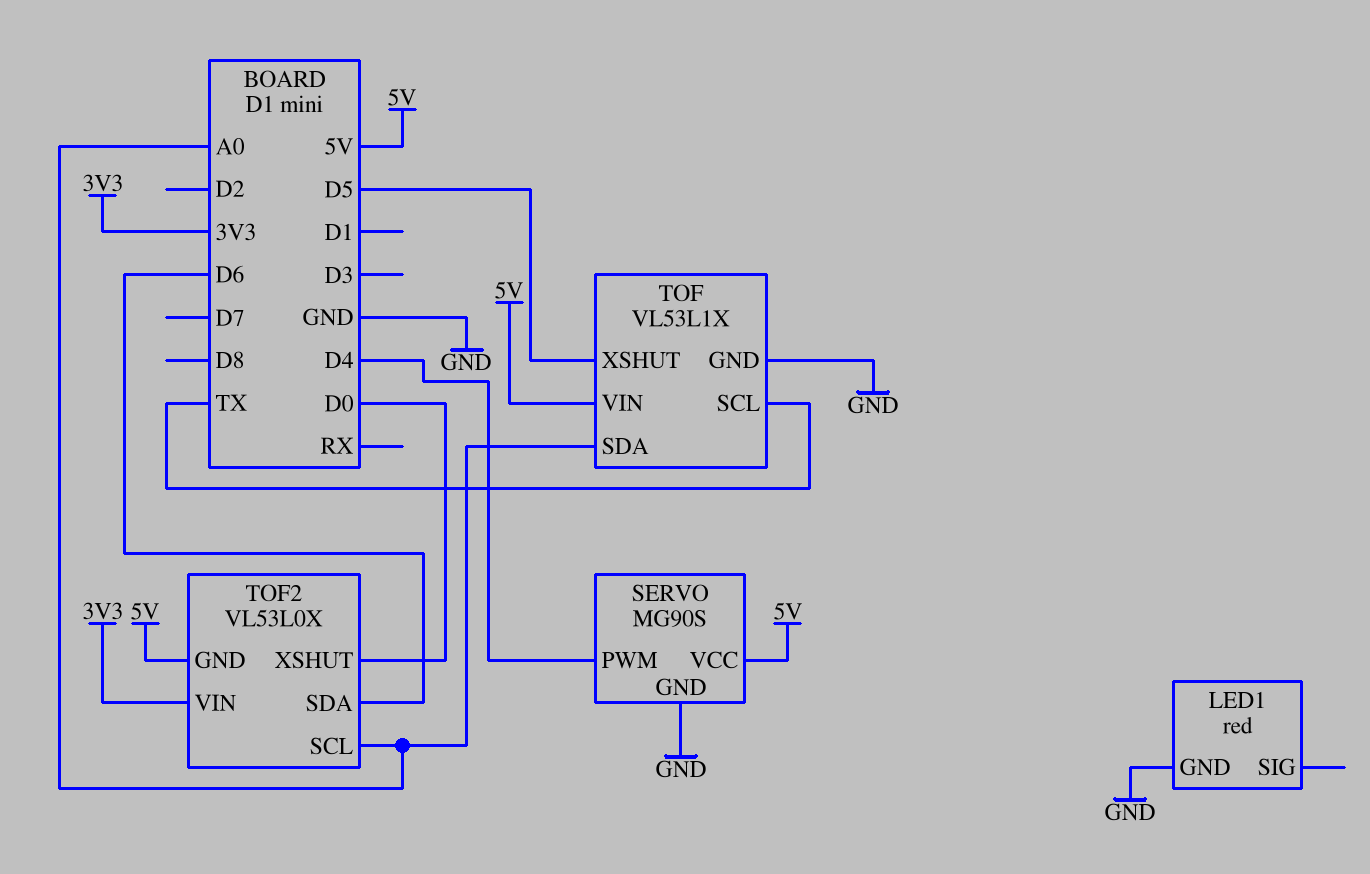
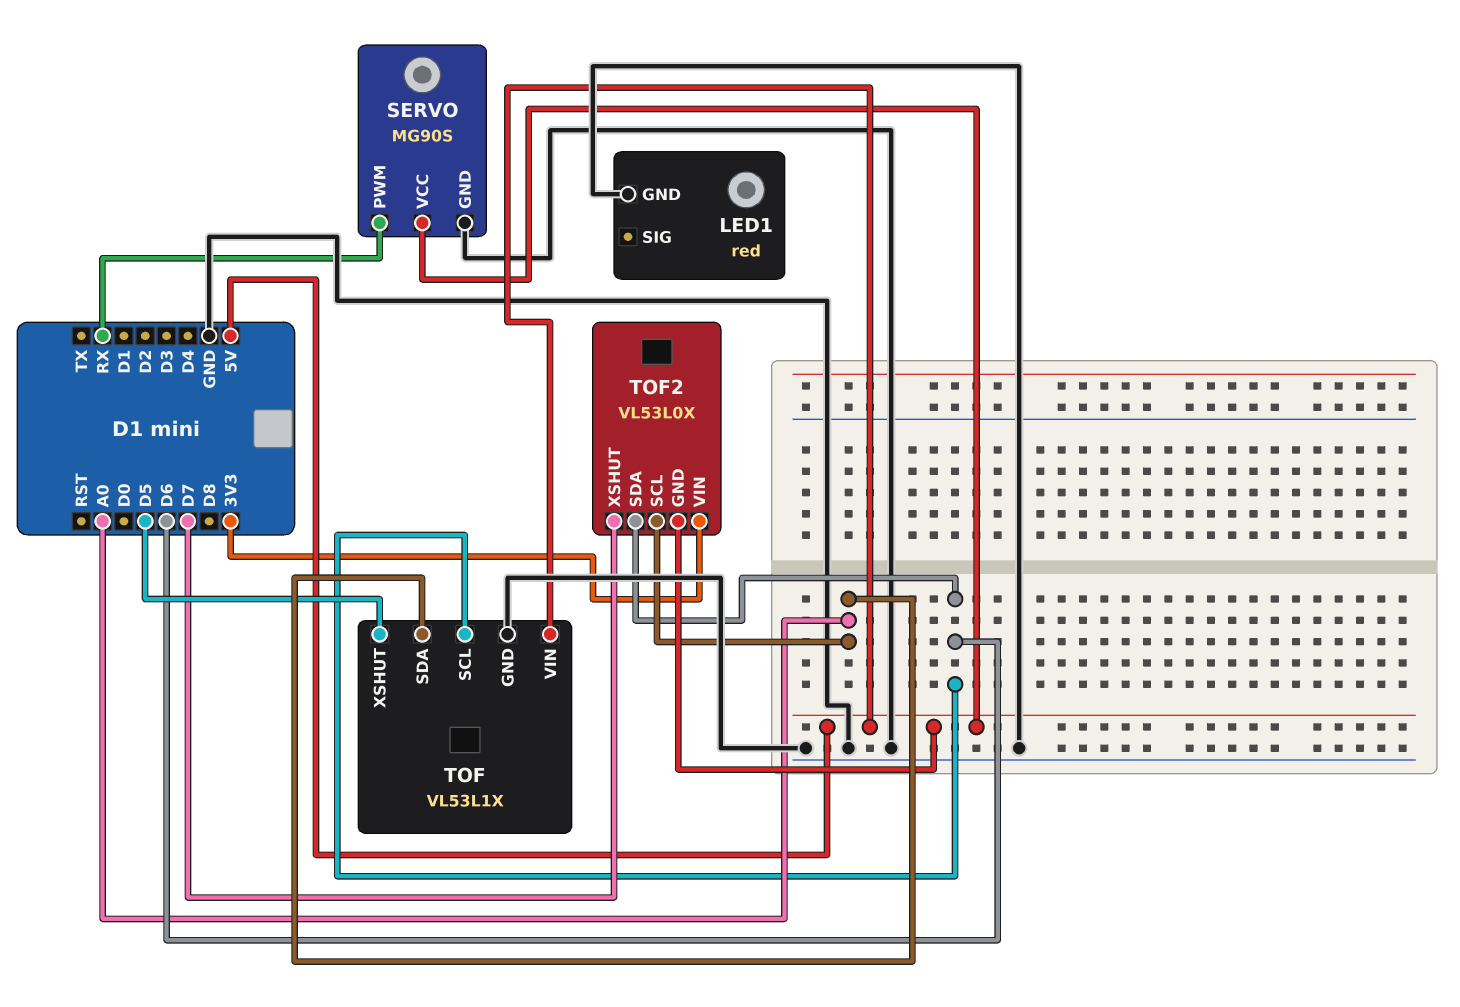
SERVO pin PWM: D4 -> RX
TOF pin SCL: TX -> D6
TOF2 pin XSHUT: D0 -> D7

